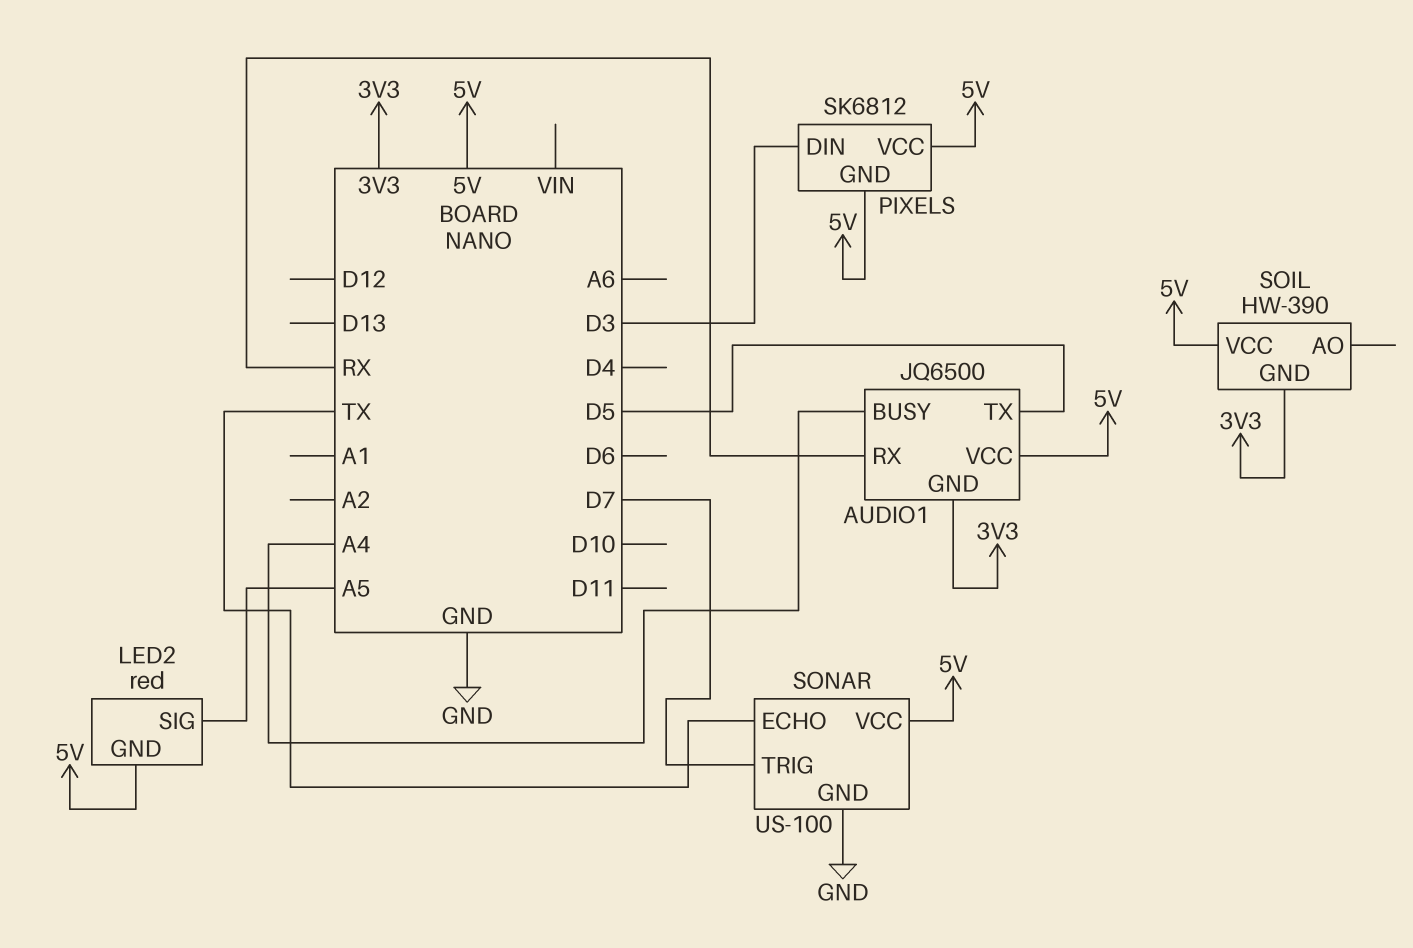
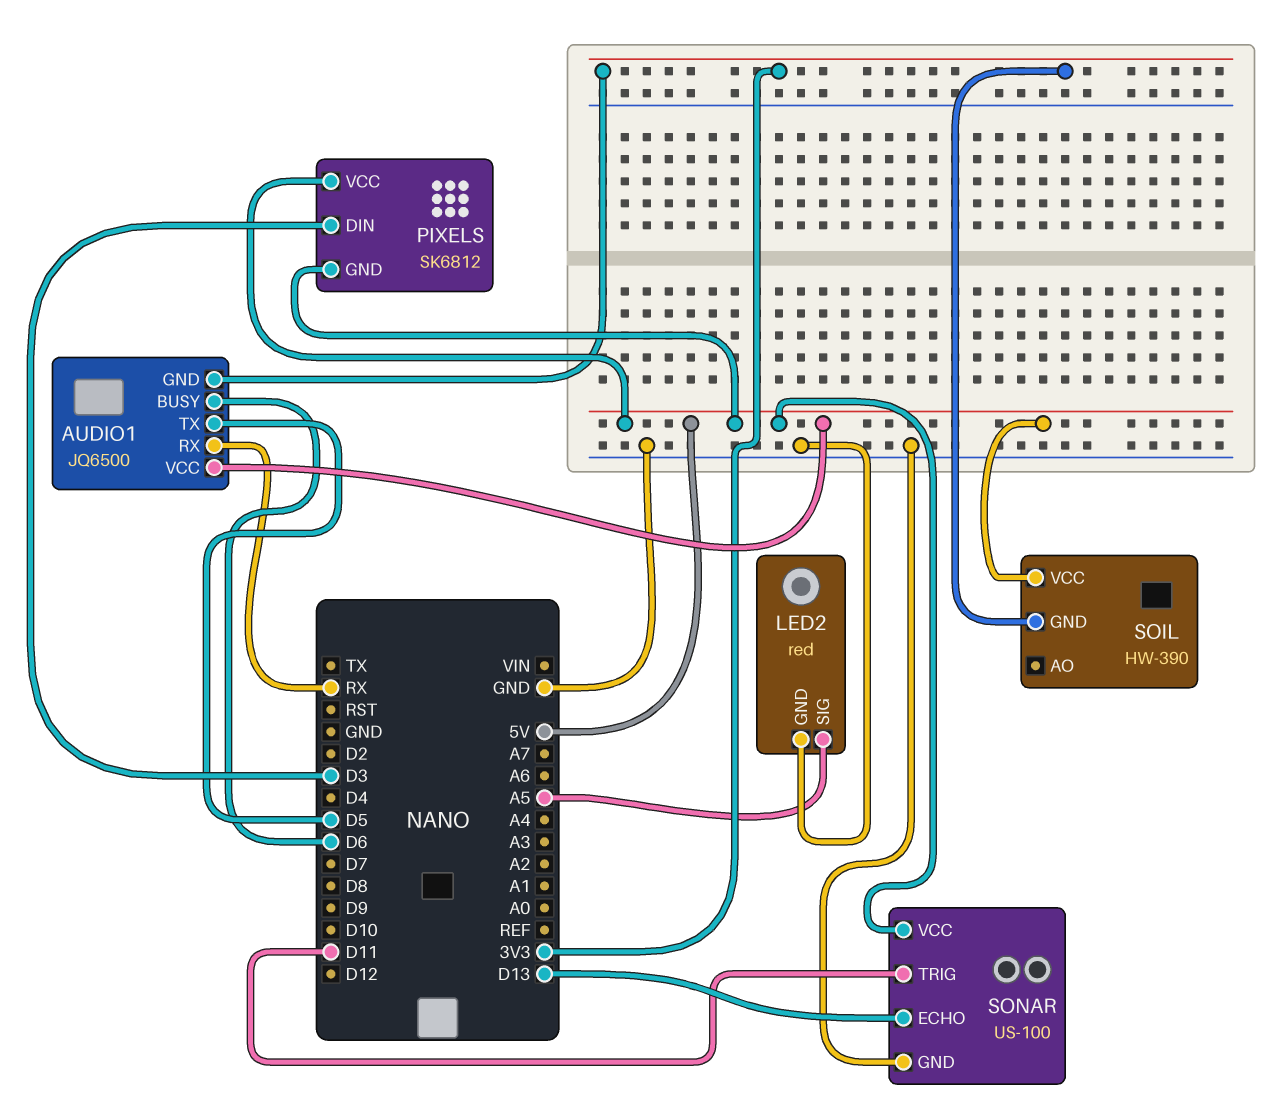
AUDIO1 pin BUSY: A4 -> D6
LED2 pin GND: 5V -> GND
SONAR pin ECHO: TX -> D13
SONAR pin TRIG: D7 -> D11

